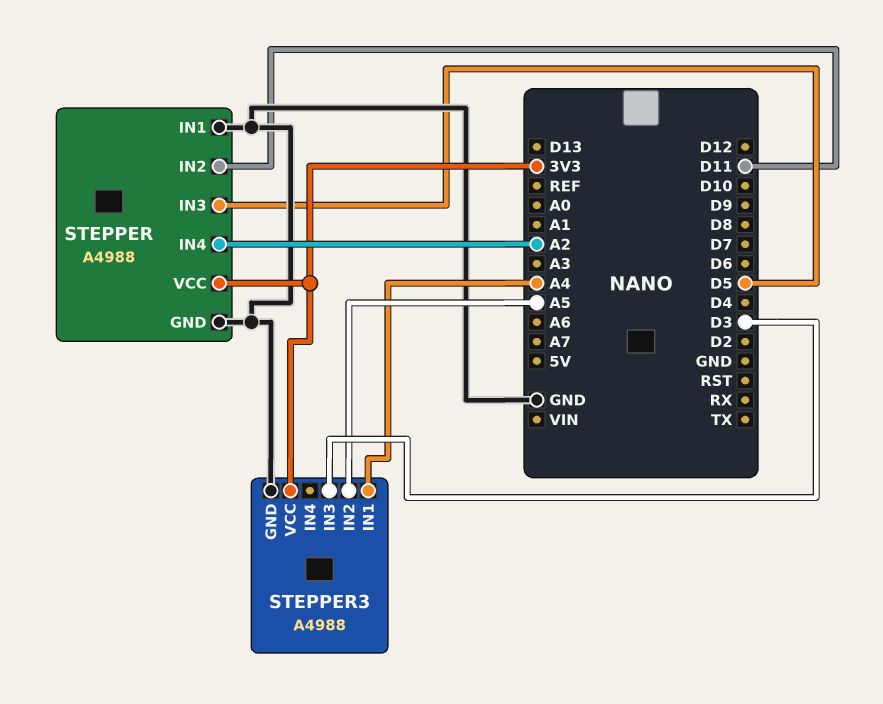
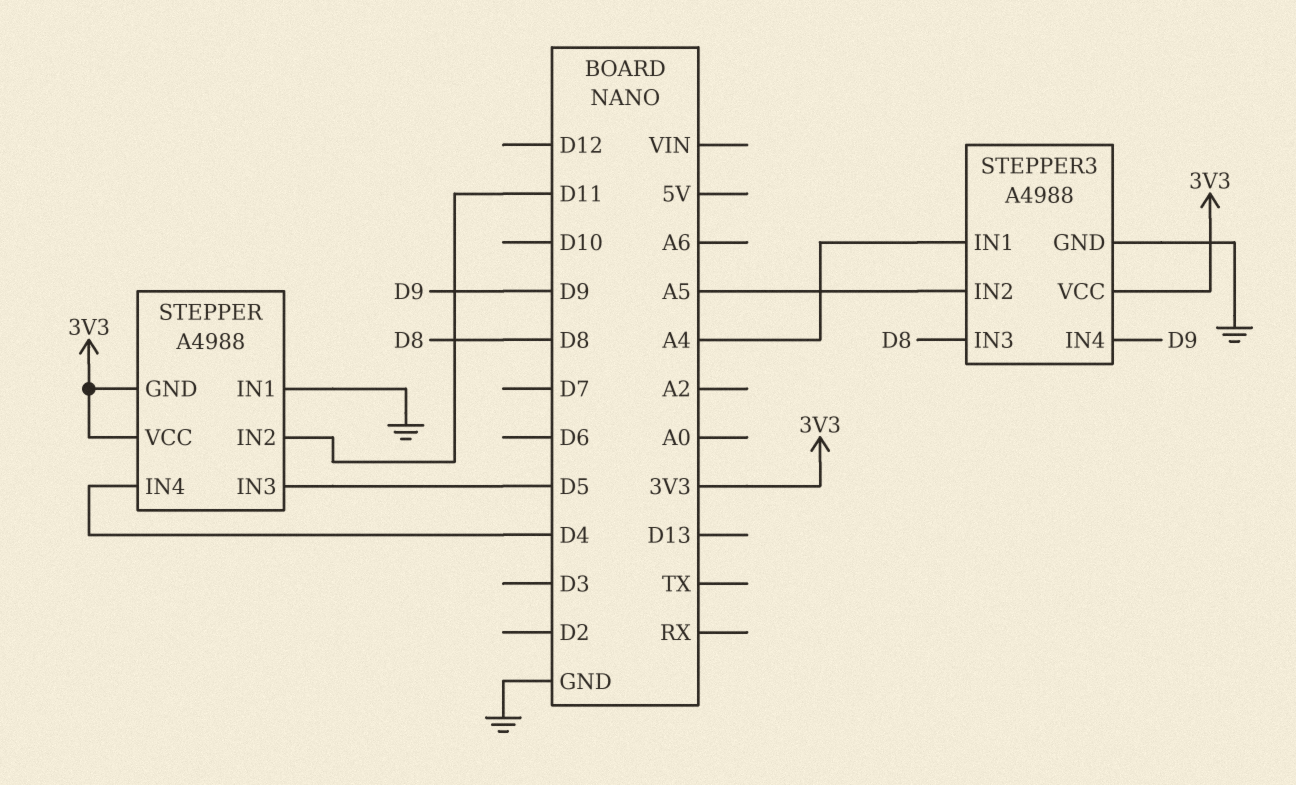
STEPPER pin GND: GND -> 3V3
STEPPER pin IN4: A2 -> D4
STEPPER3 pin IN3: D3 -> D8
STEPPER3 pin IN4: none -> D9

